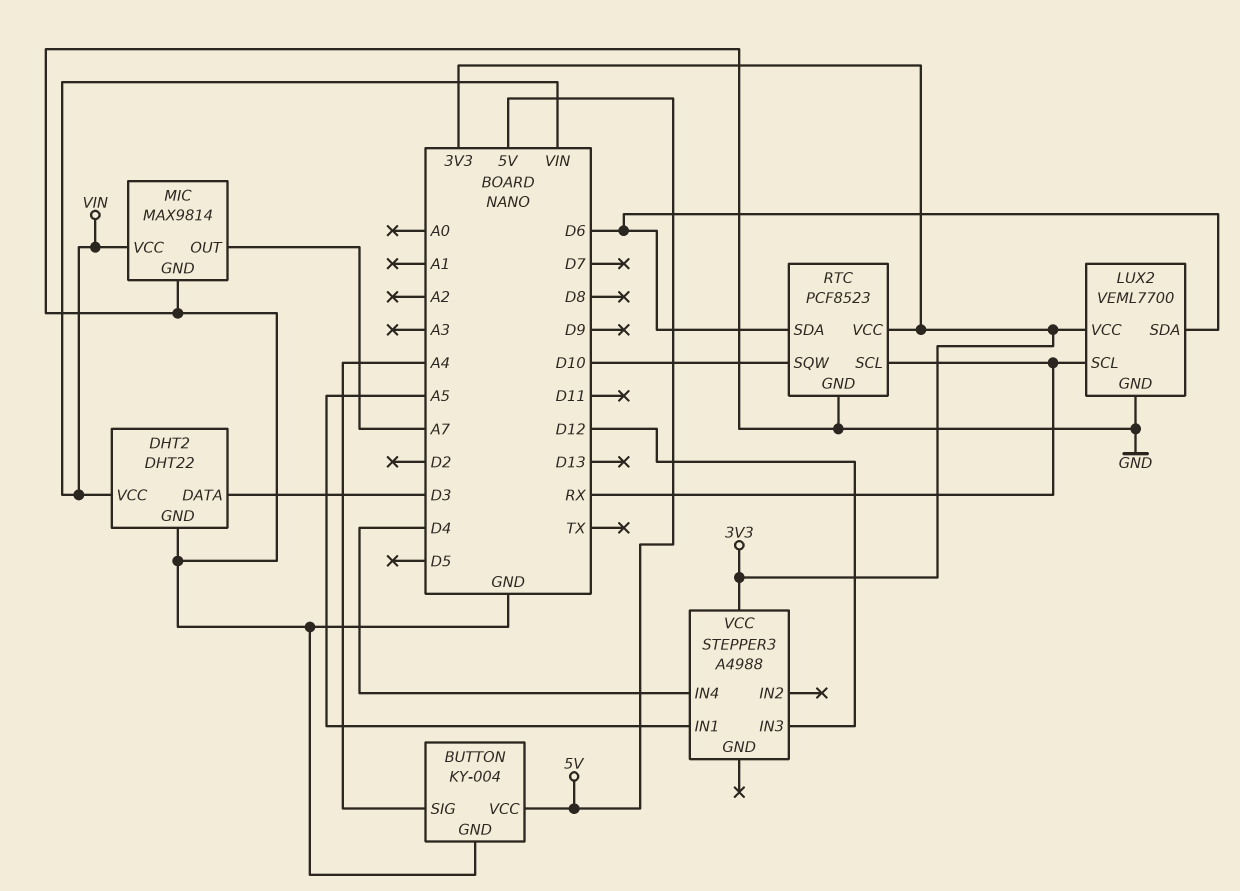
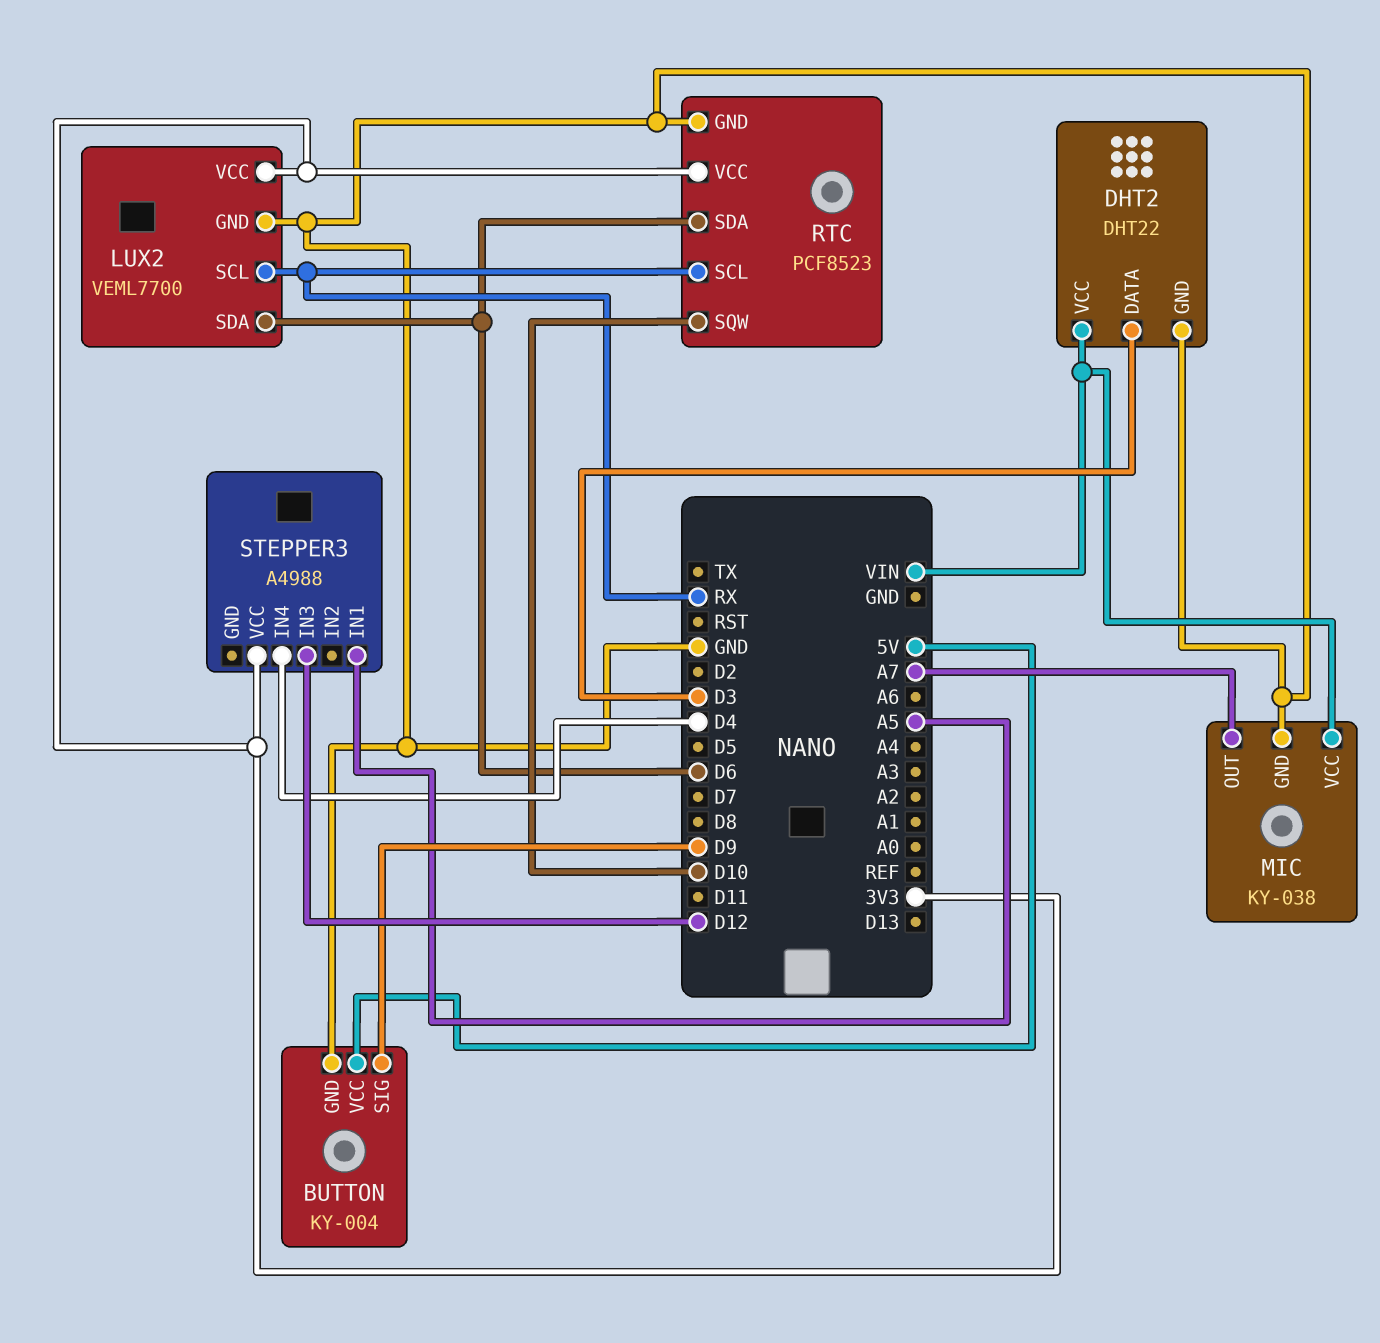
BUTTON pin SIG: A4 -> D9
MIC: MAX9814 -> KY-038

